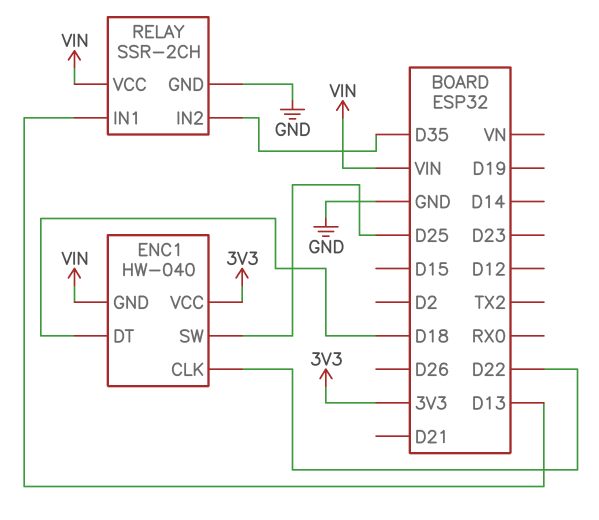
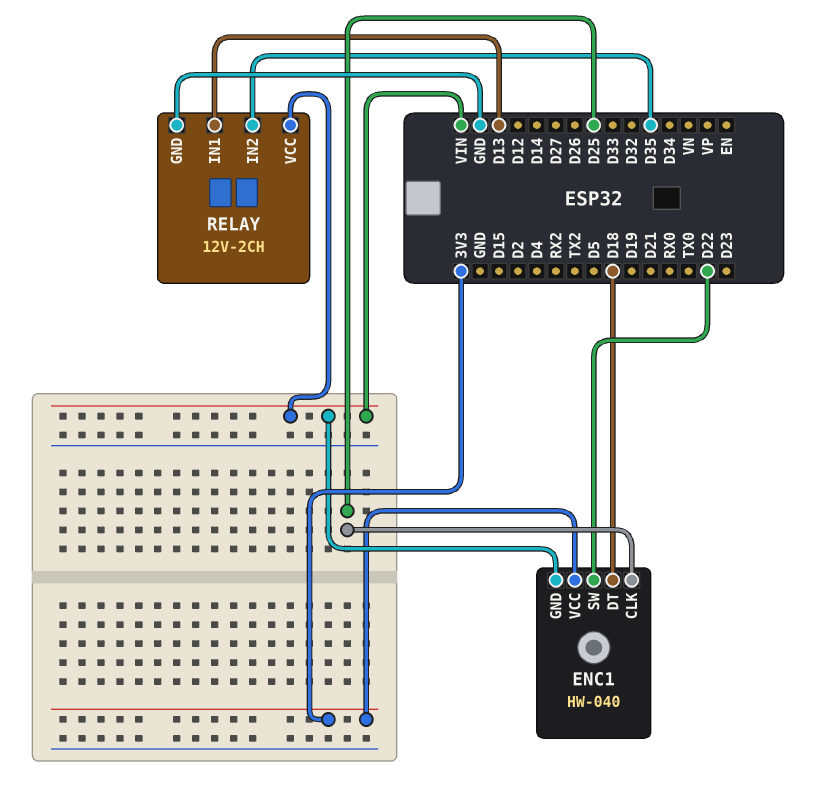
ENC1 pin CLK: D22 -> D25
ENC1 pin SW: D25 -> D22
RELAY: SSR-2CH -> 12V-2CH

